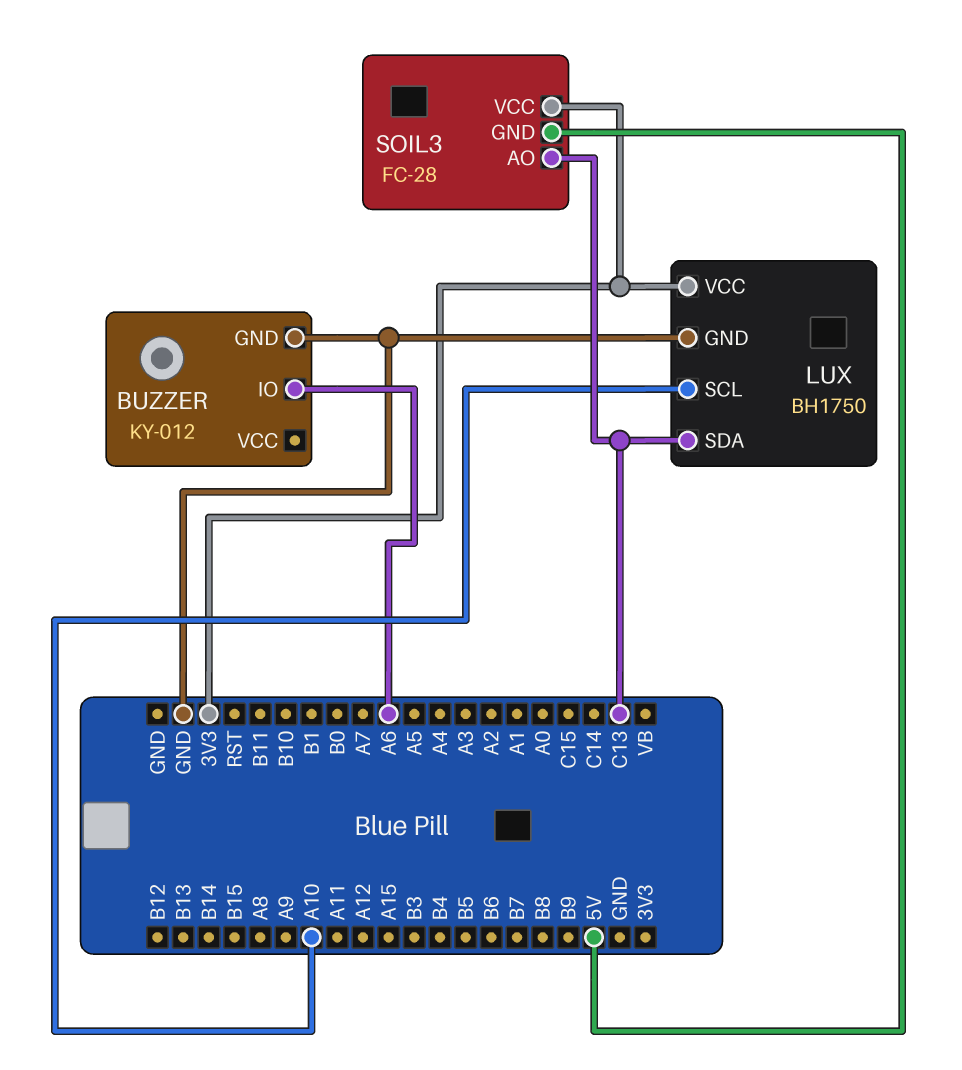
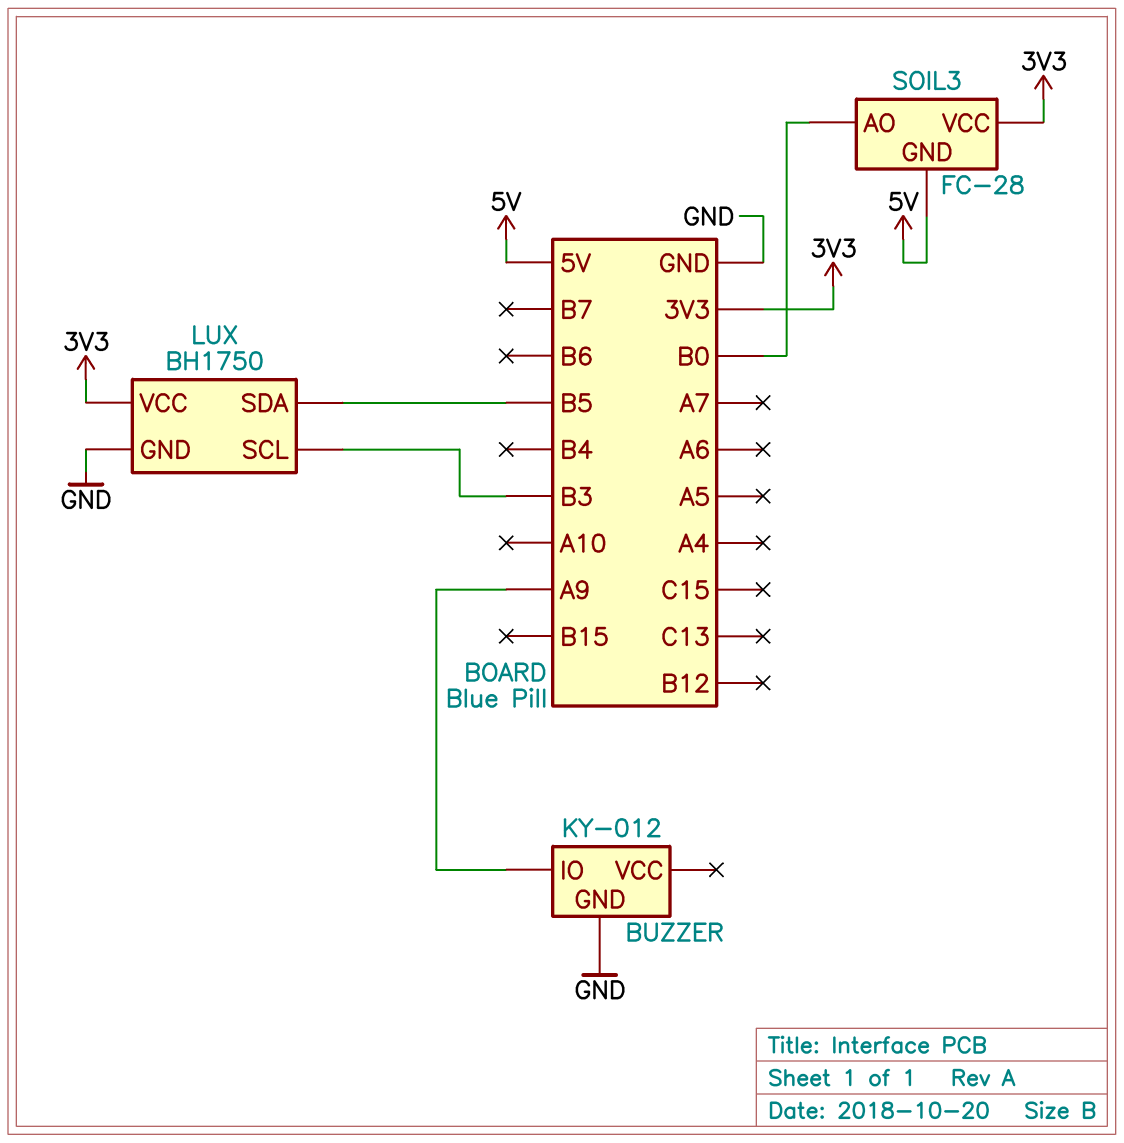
BUZZER pin IO: A6 -> A9
LUX pin SCL: A10 -> B3
LUX pin SDA: C13 -> B5
SOIL3 pin AO: C13 -> B0

